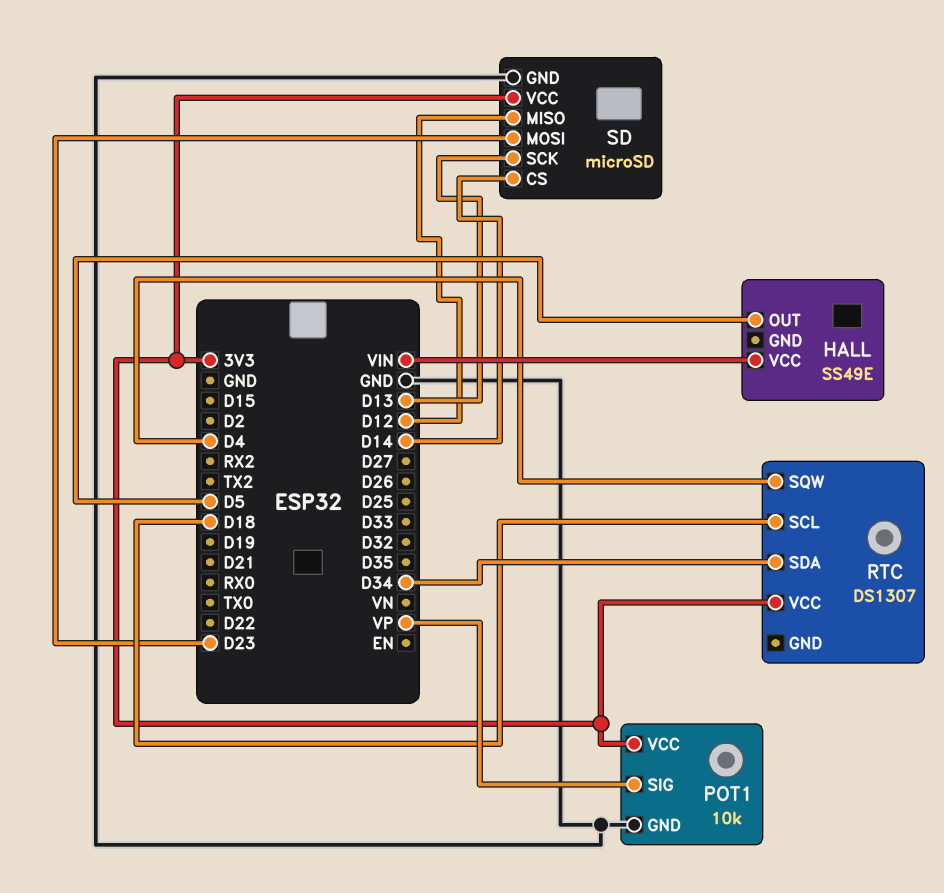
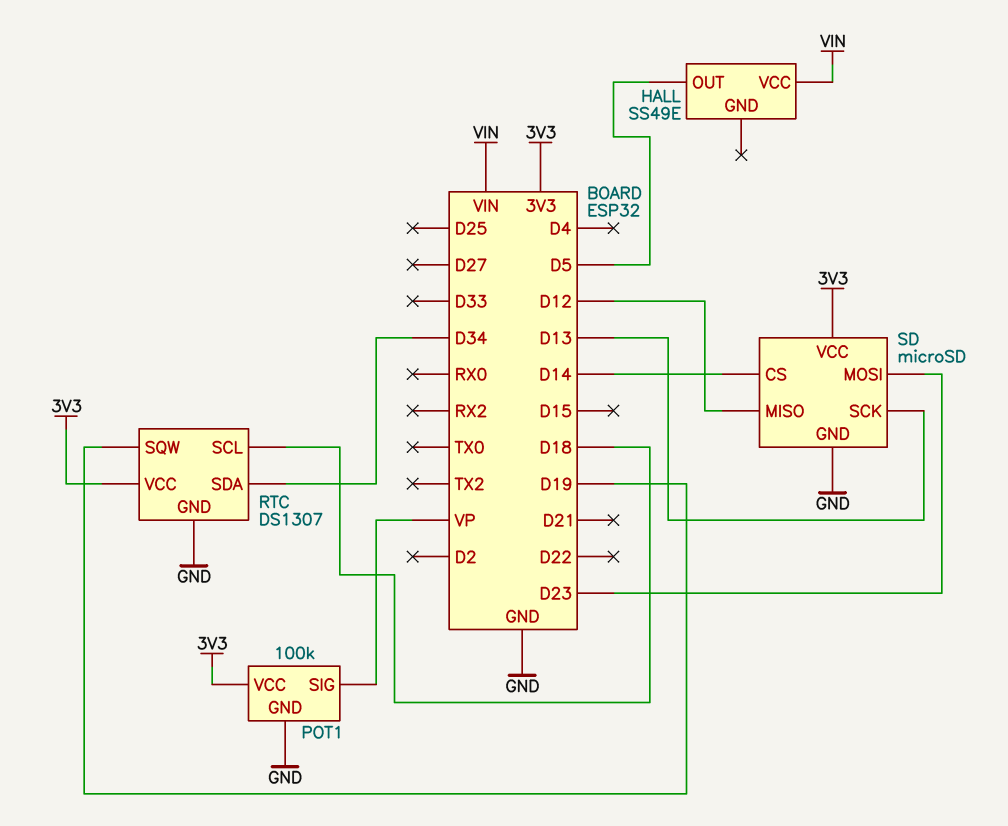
POT1: 10k -> 100k
RTC pin GND: none -> GND
RTC pin SQW: D4 -> D19

